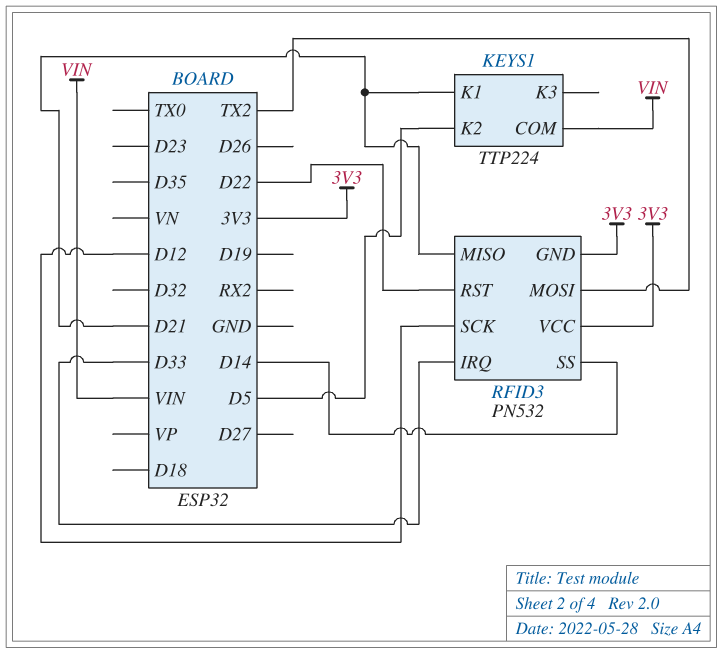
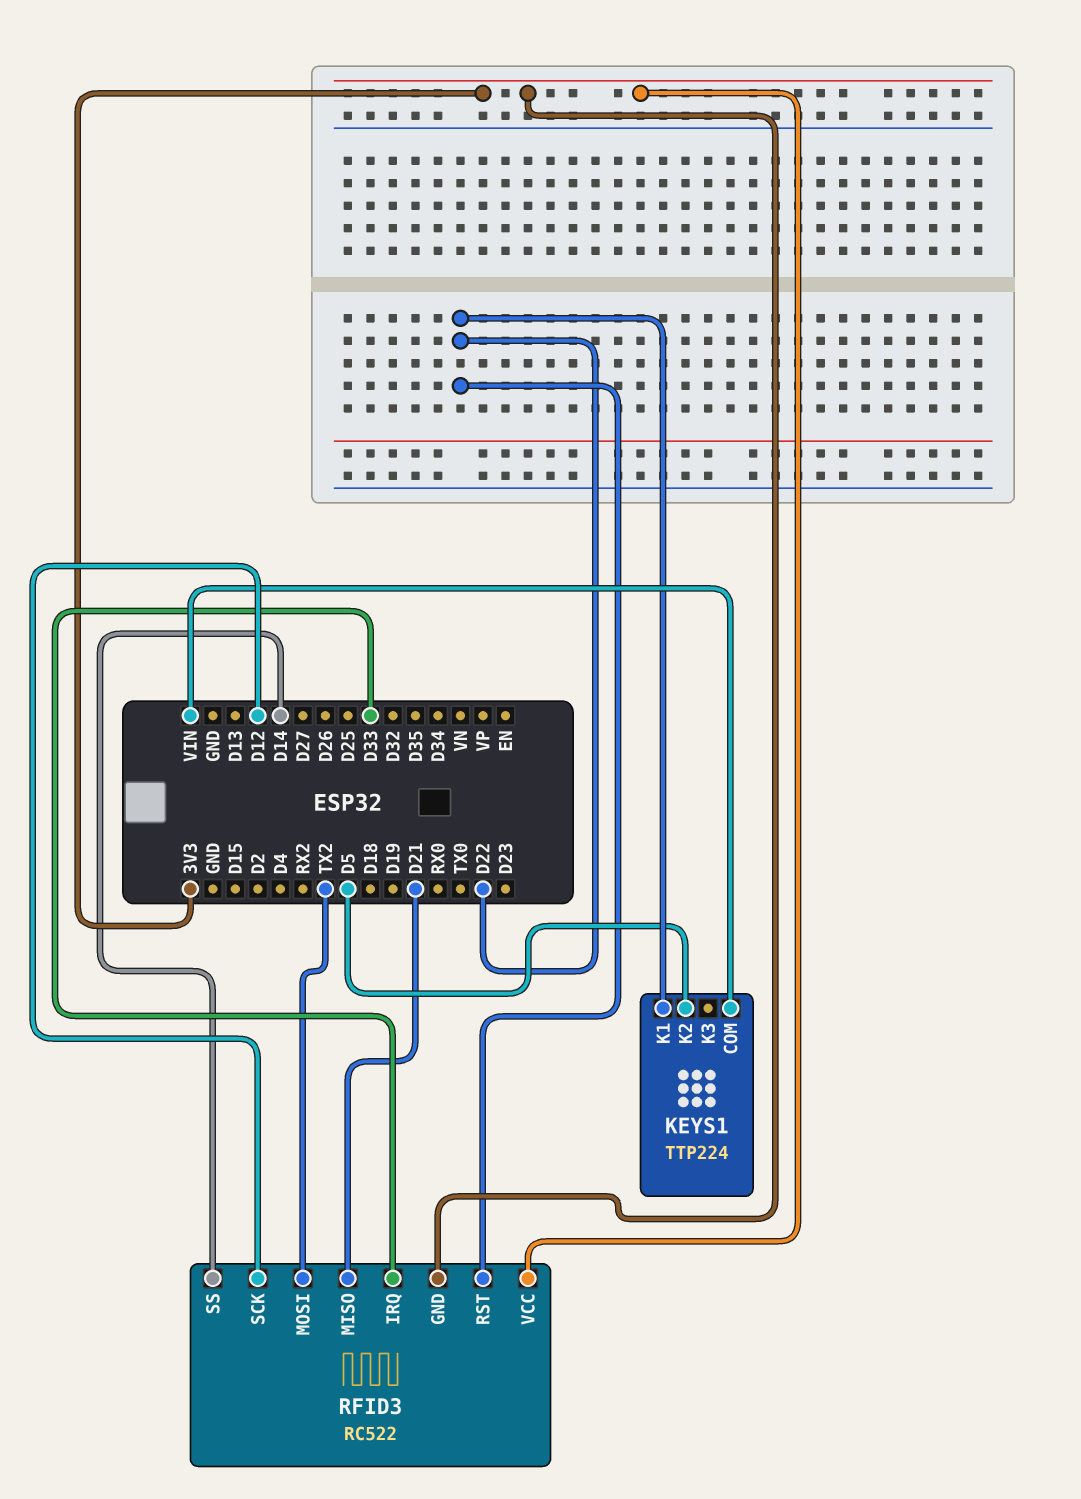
KEYS1 pin K1: D21 -> D22
RFID3: PN532 -> RC522

